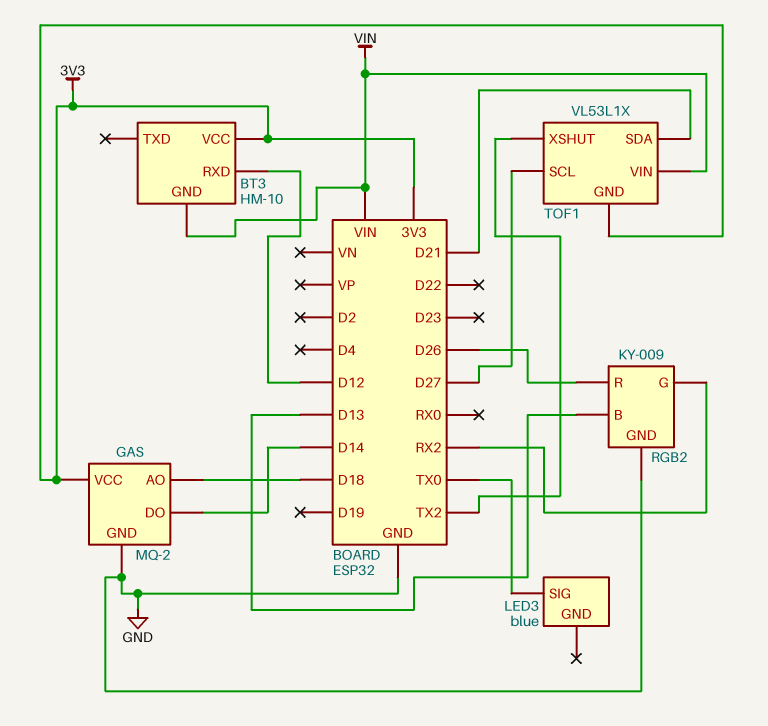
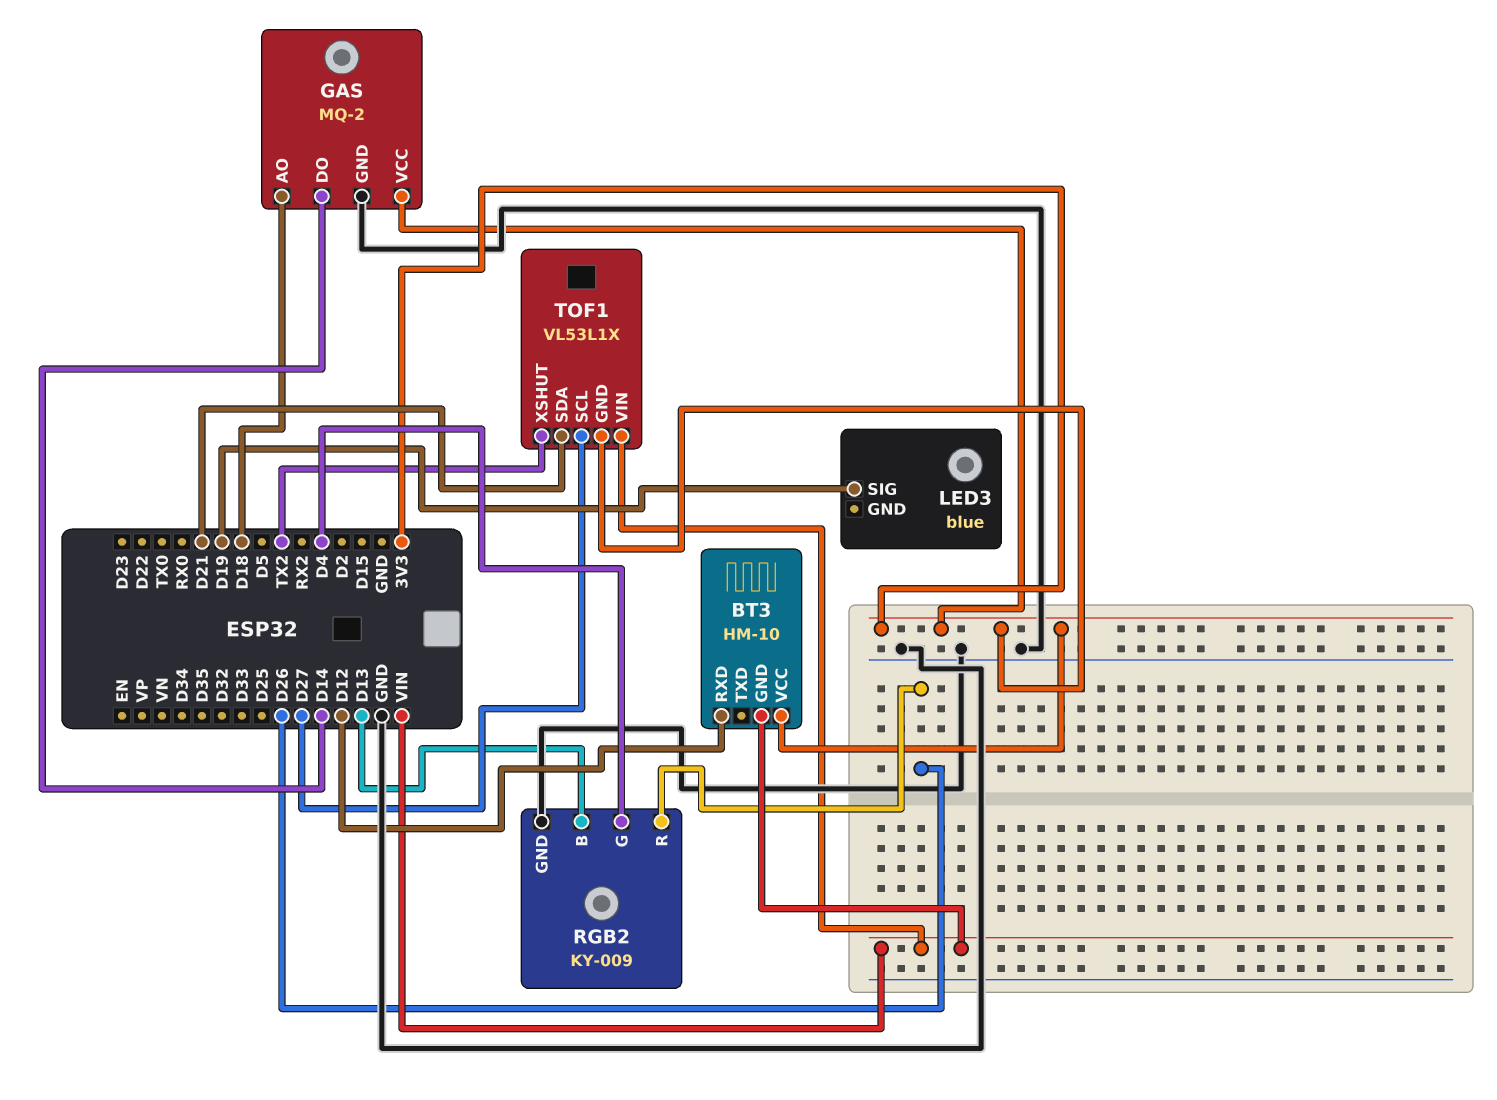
LED3 pin SIG: TX0 -> D19
RGB2 pin G: RX2 -> D4

